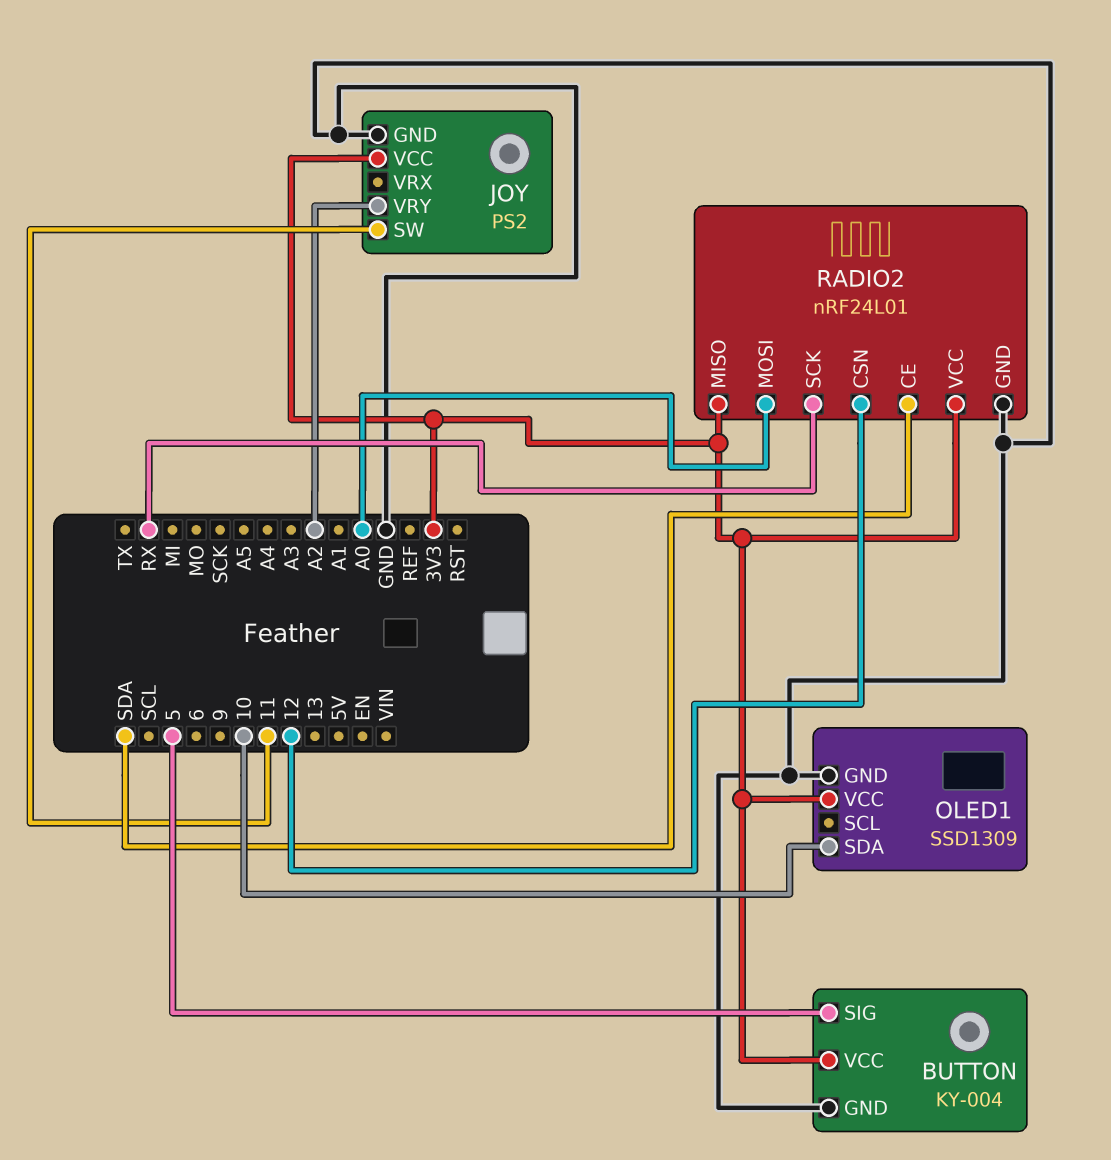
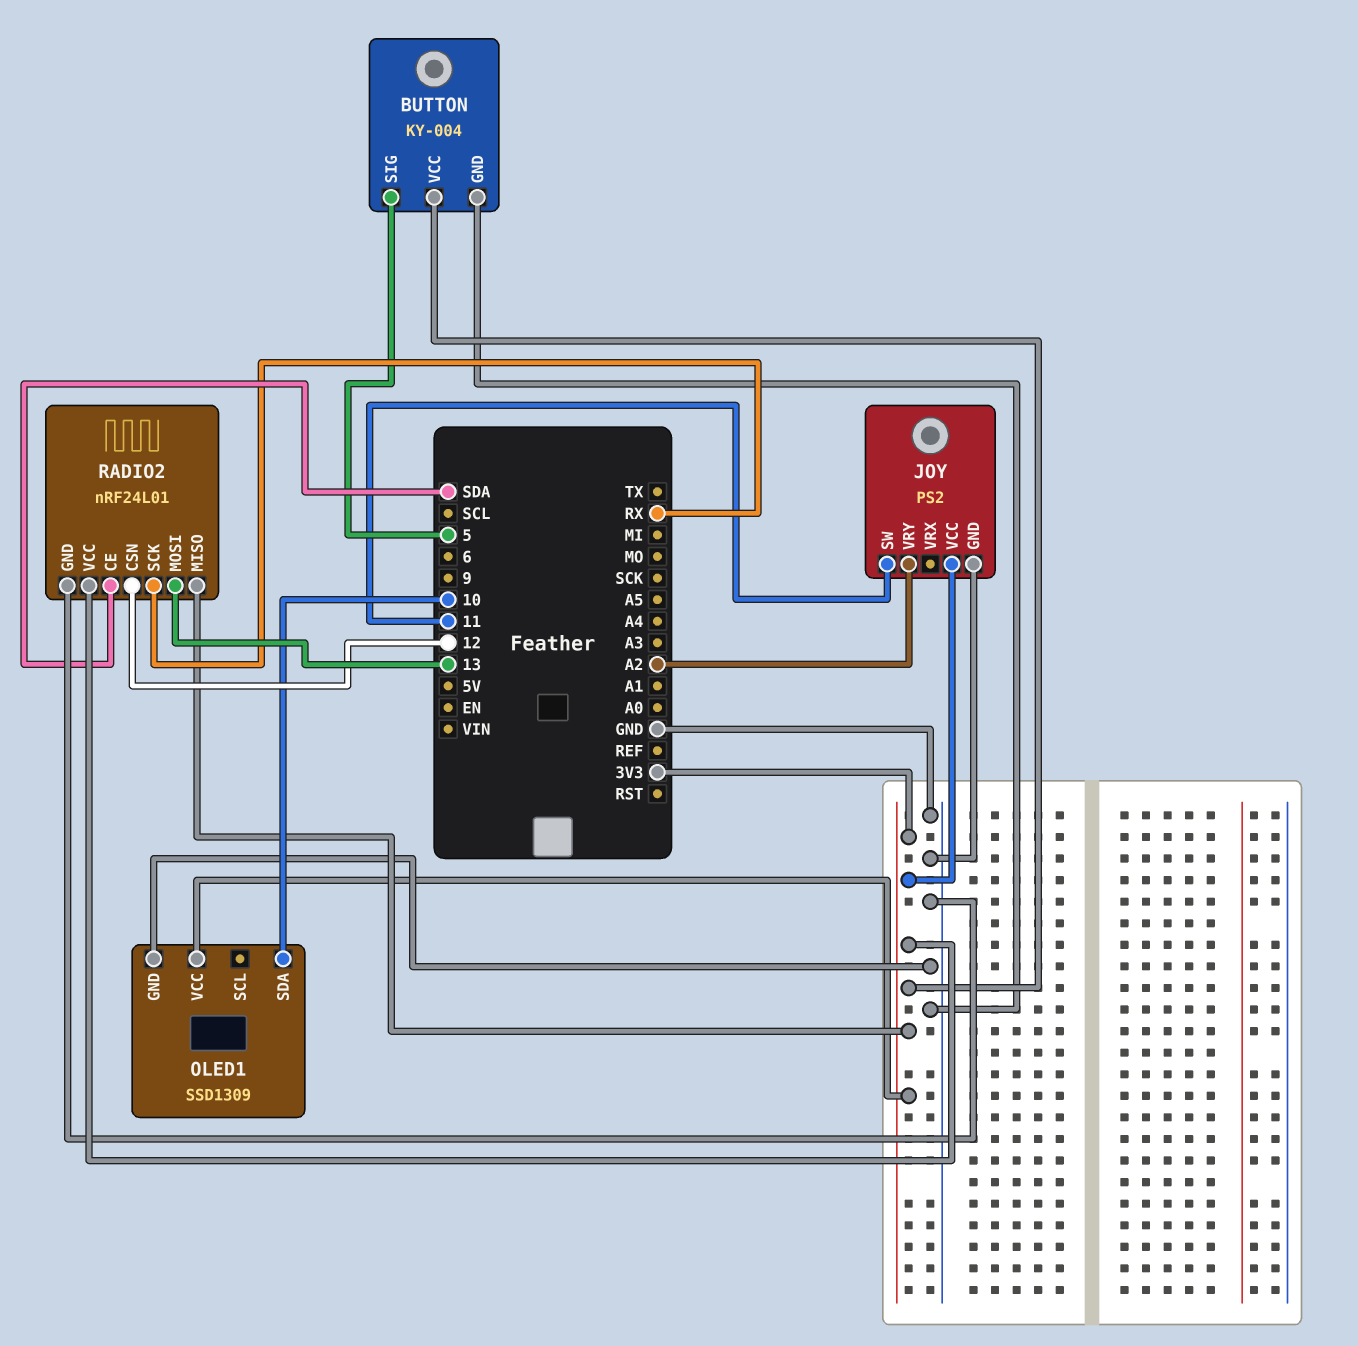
RADIO2 pin MOSI: A0 -> 13

